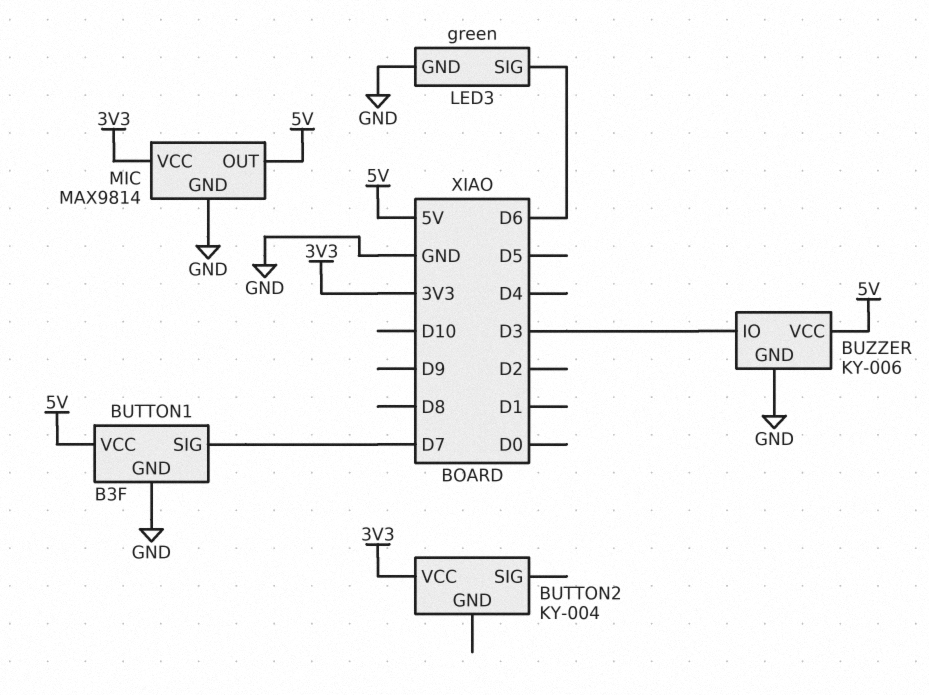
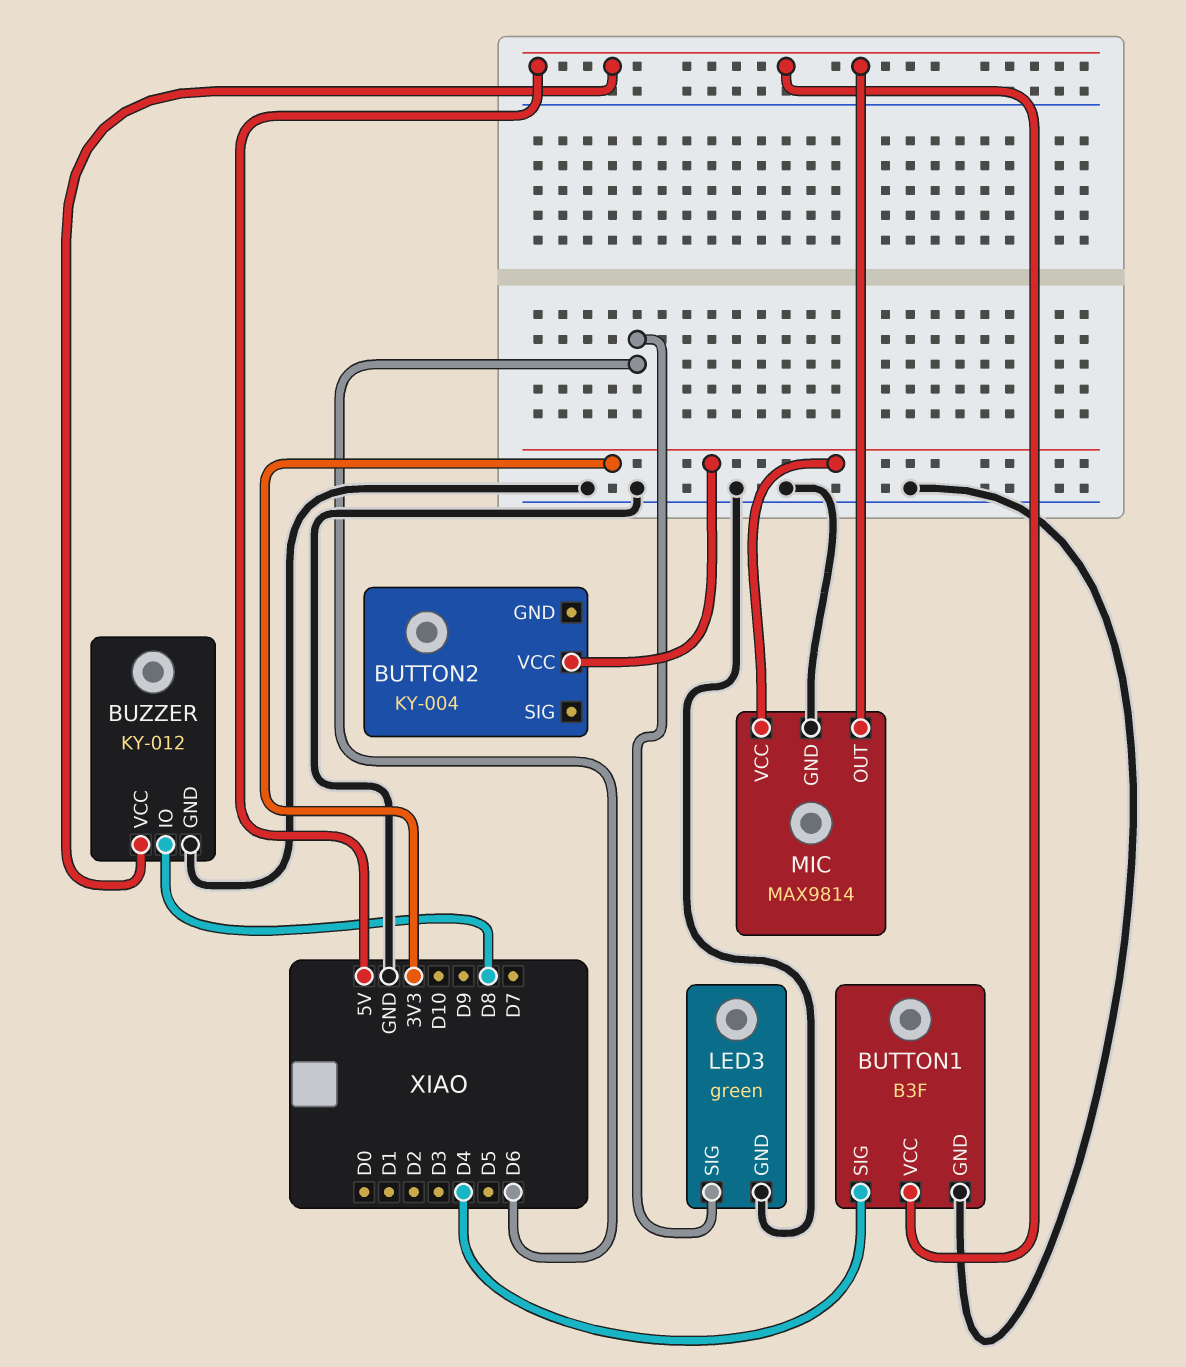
BUTTON1 pin SIG: D7 -> D4
BUZZER: KY-006 -> KY-012
BUZZER pin IO: D3 -> D8

